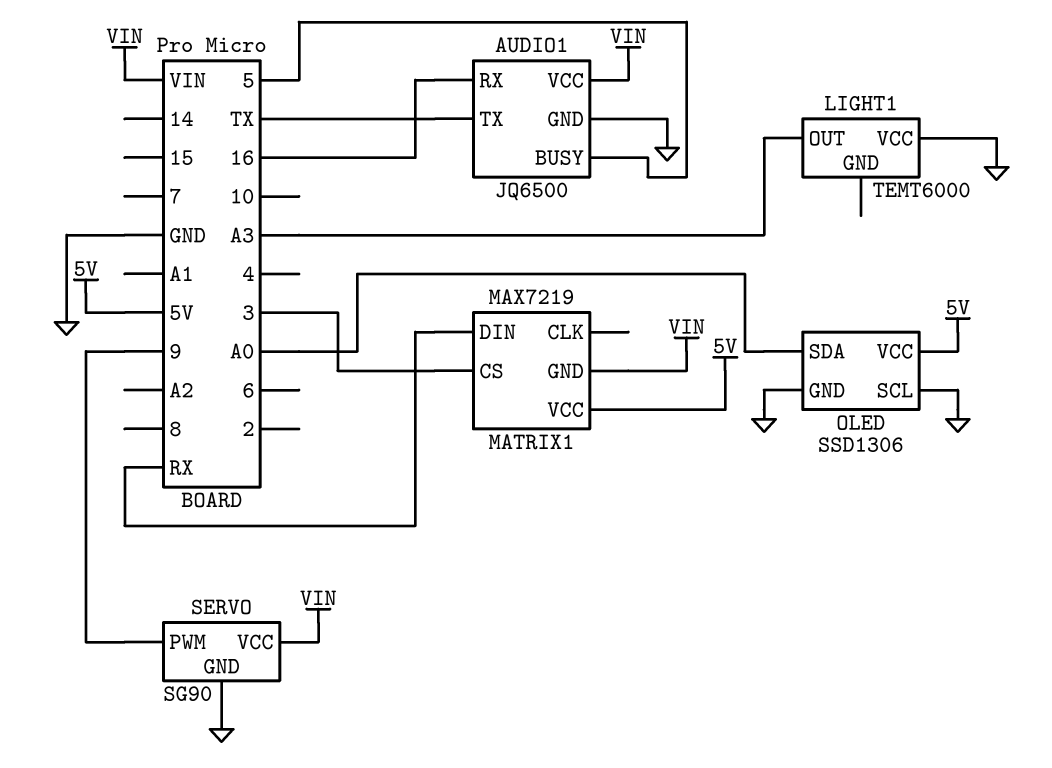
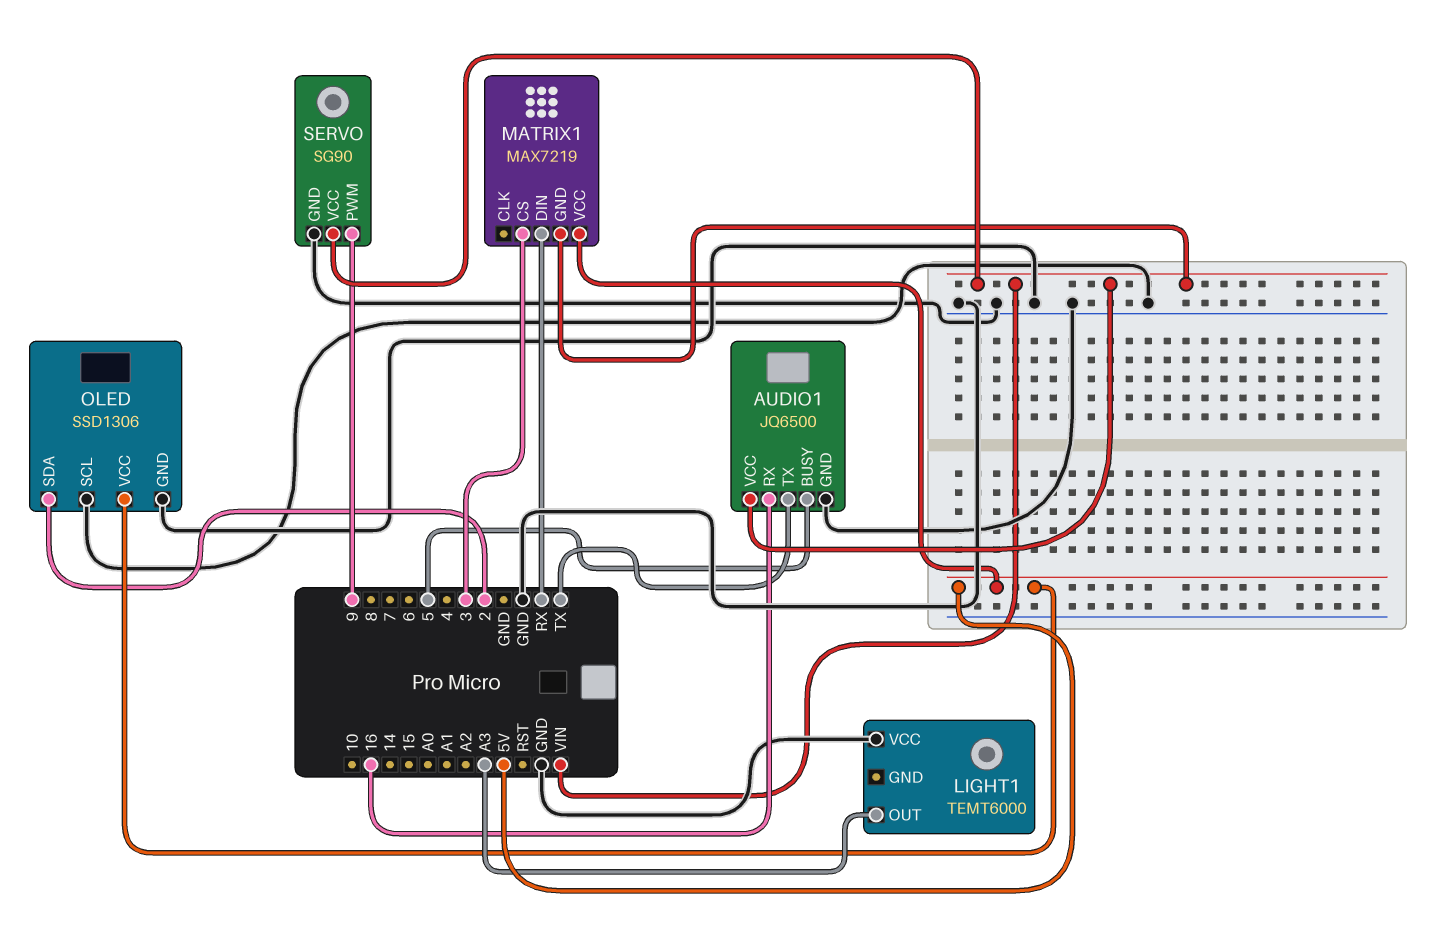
OLED pin SDA: A0 -> 2

